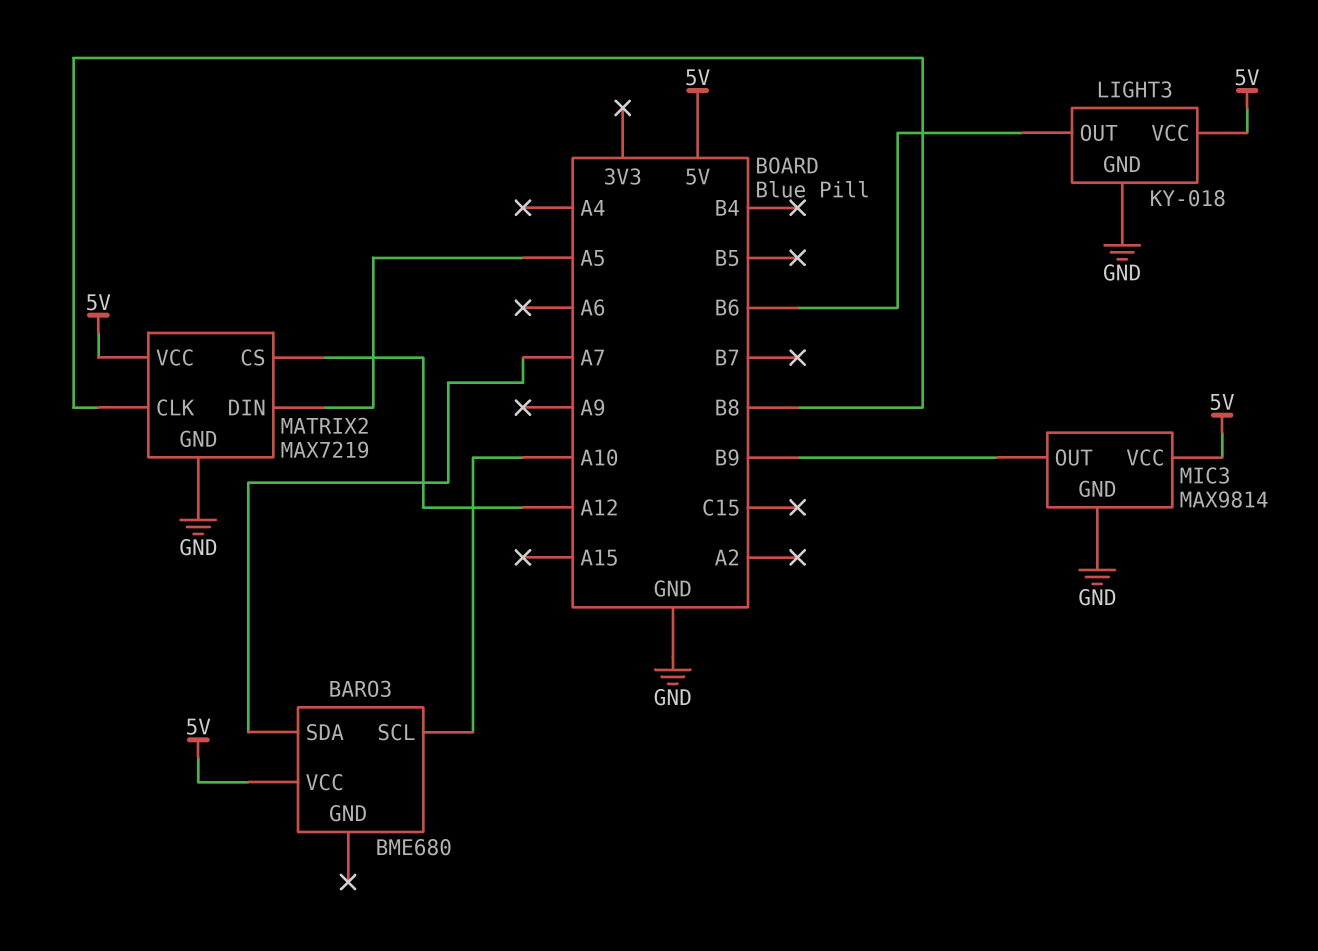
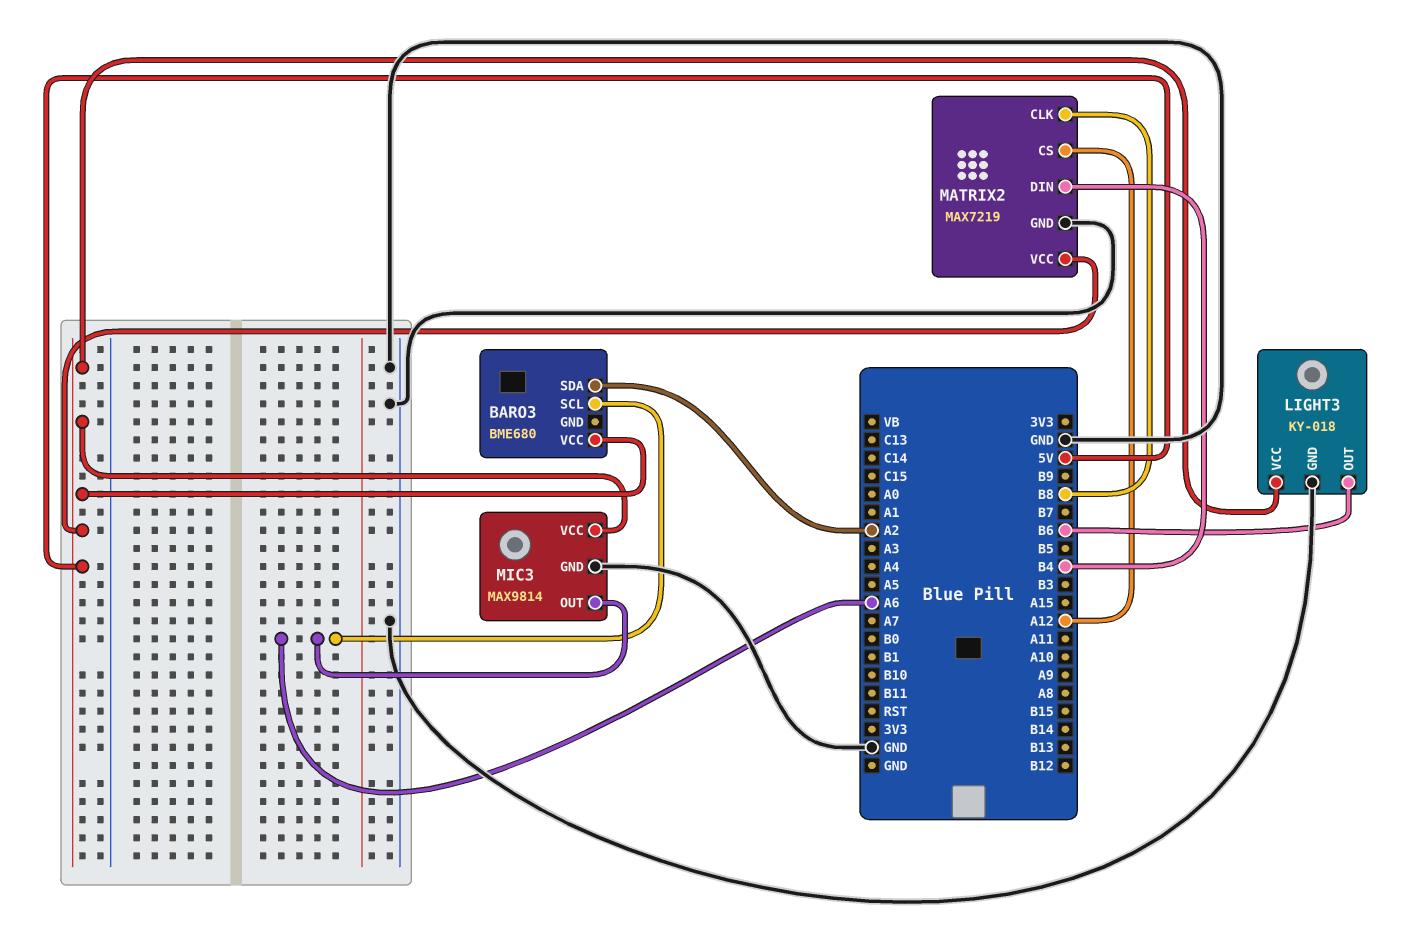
BARO3 pin SCL: A10 -> A6
BARO3 pin SDA: A7 -> A2
MATRIX2 pin DIN: A5 -> B4
MIC3 pin OUT: B9 -> A6

